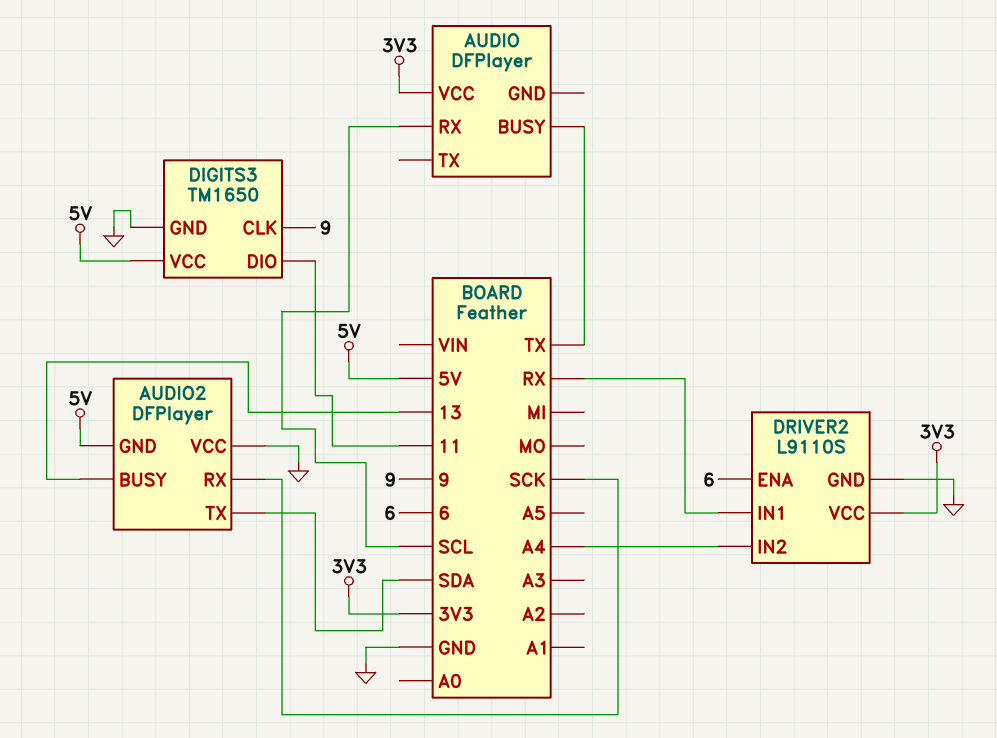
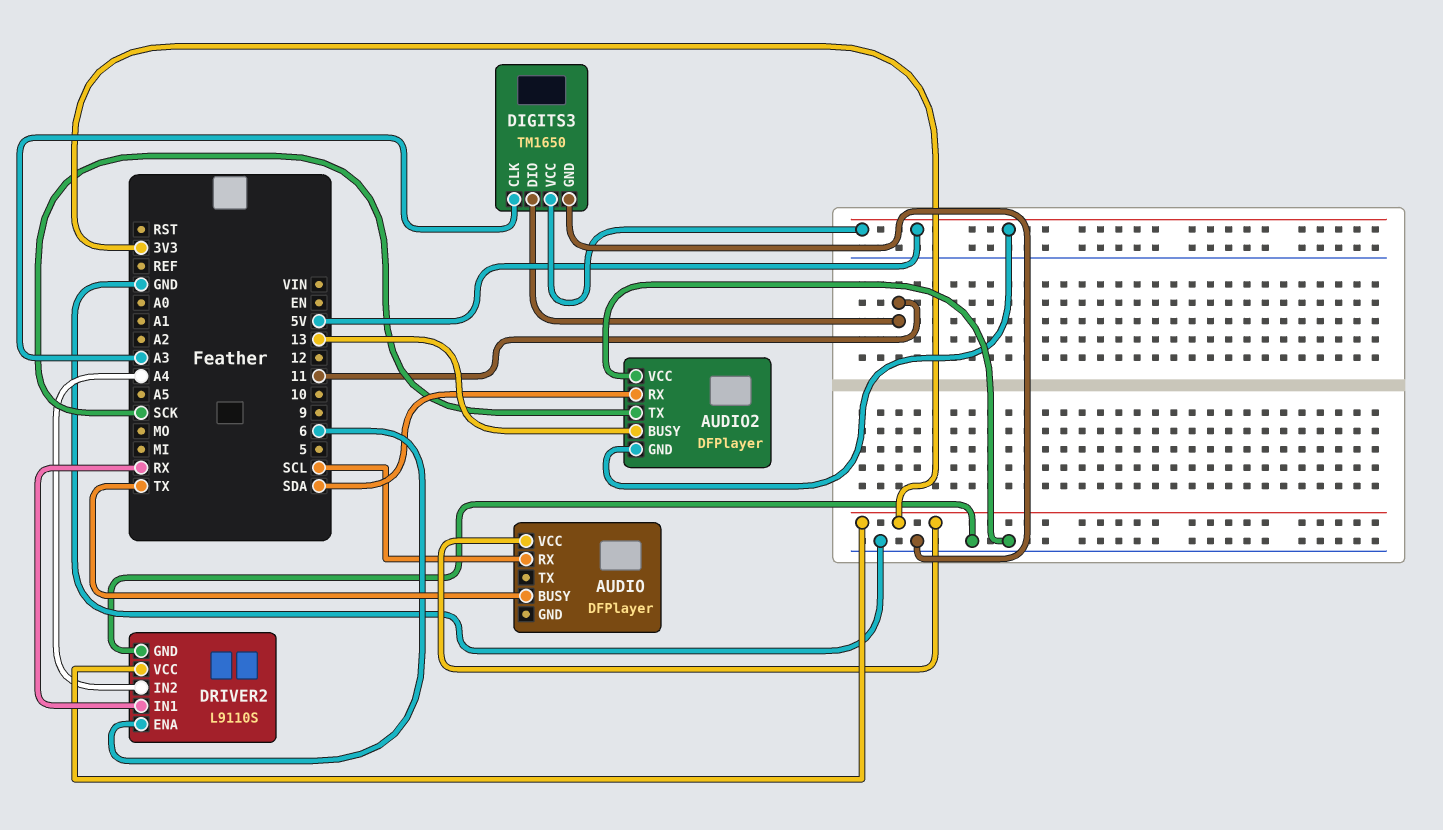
AUDIO2 pin RX: SCK -> SDA
AUDIO2 pin TX: SDA -> SCK
DIGITS3 pin CLK: 9 -> A3

